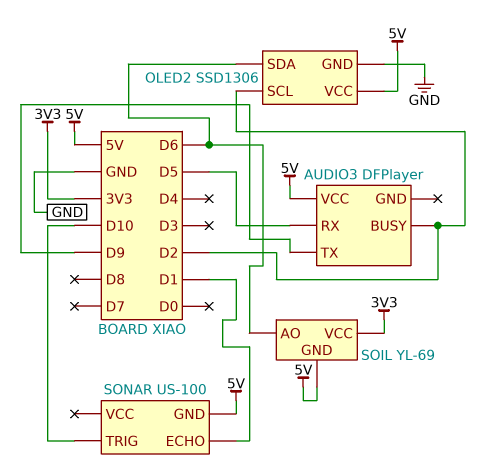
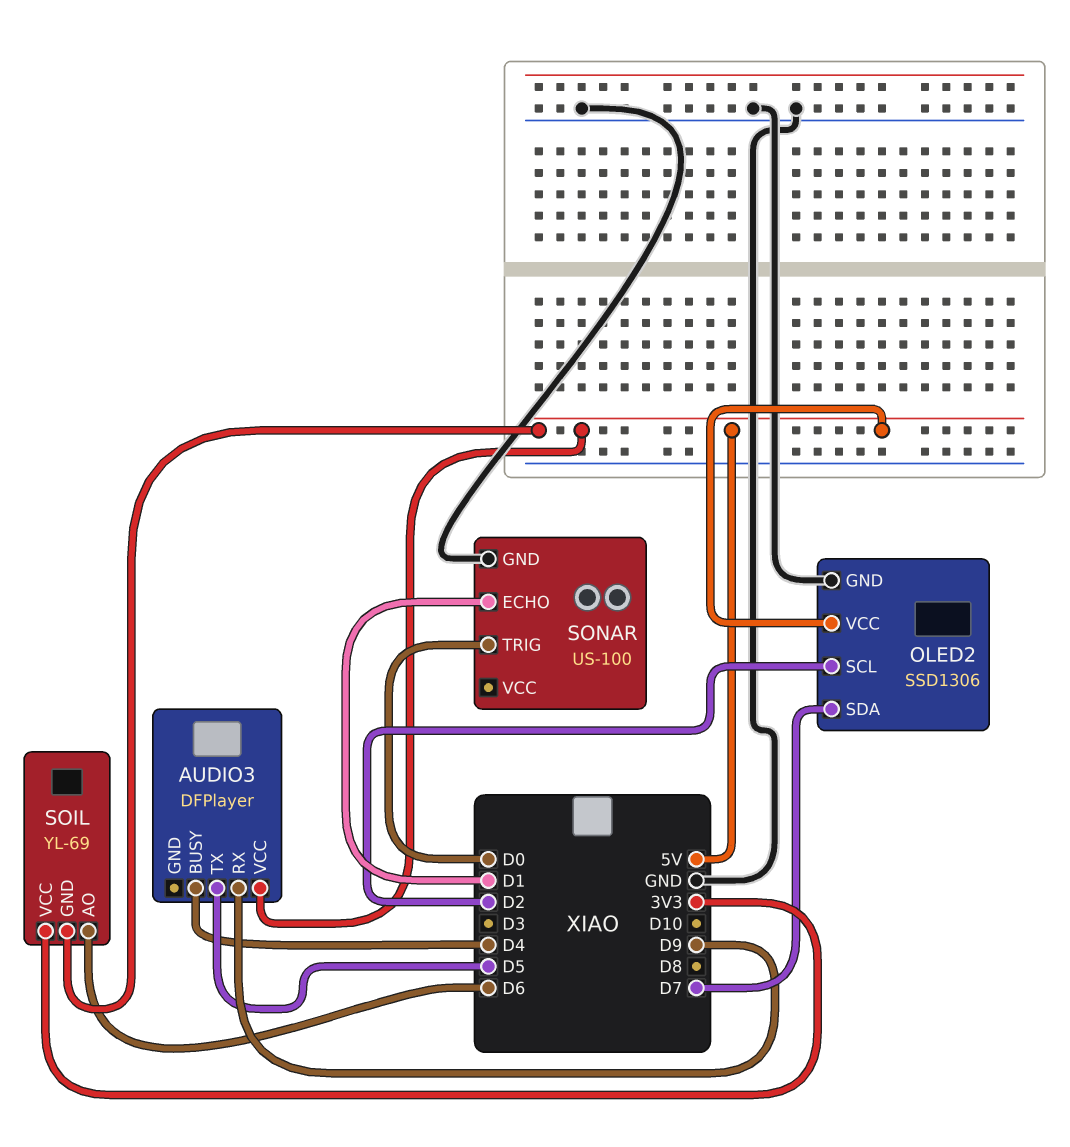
AUDIO3 pin BUSY: D2 -> D4
AUDIO3 pin RX: D5 -> D9
AUDIO3 pin TX: D9 -> D5
OLED2 pin SDA: D6 -> D7
SONAR pin GND: 5V -> GND
SONAR pin TRIG: D10 -> D0

